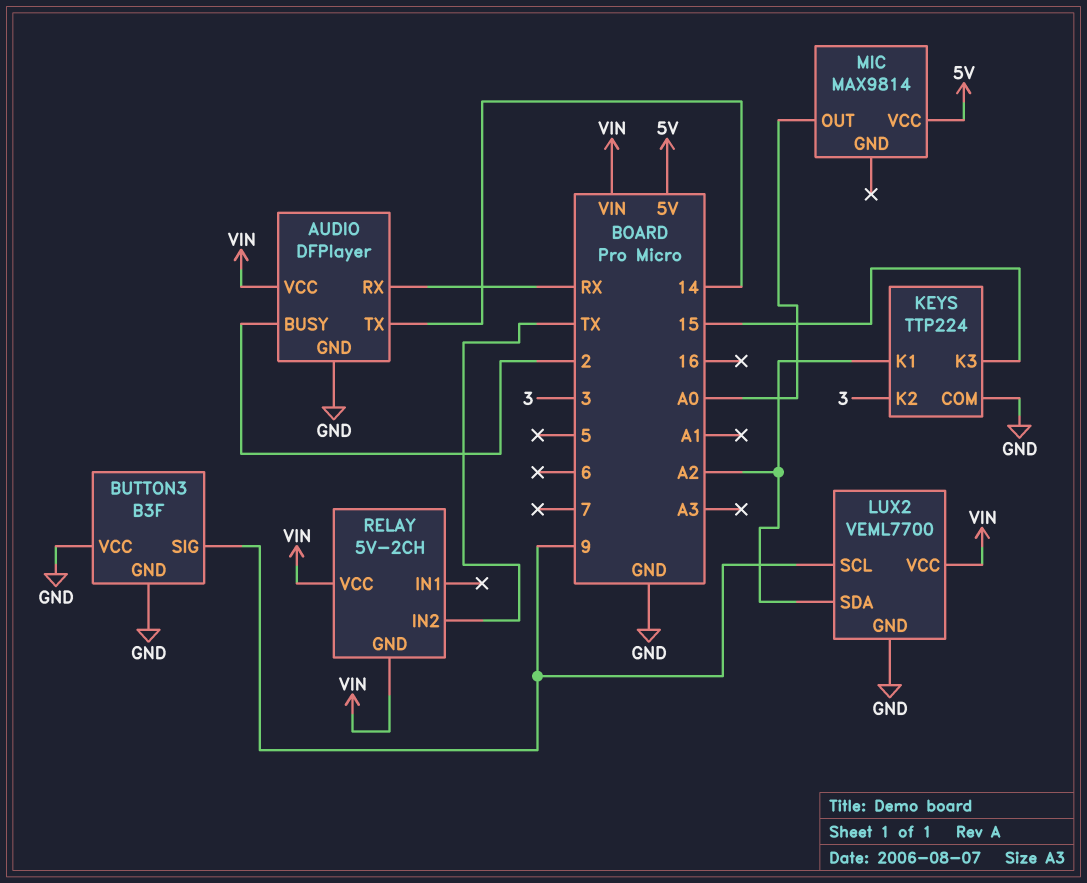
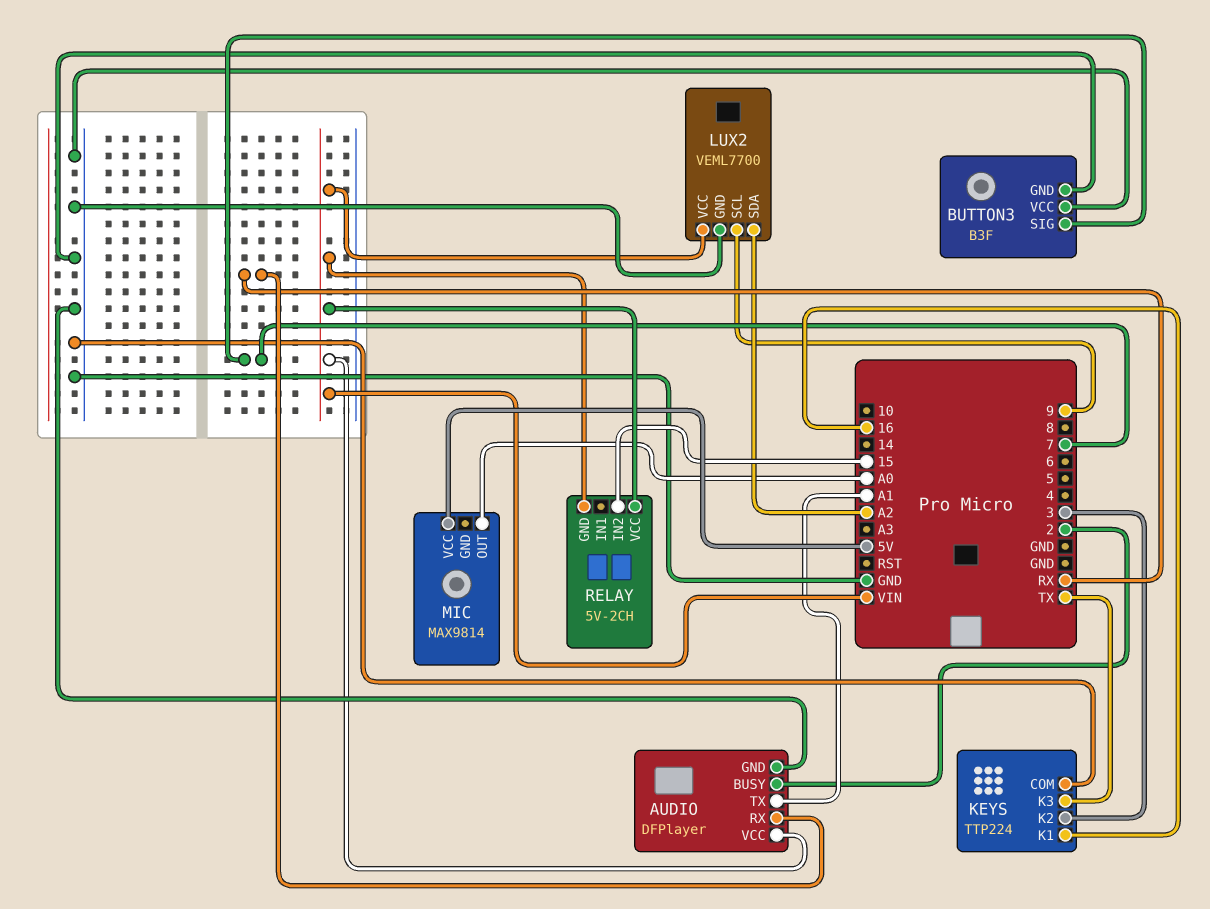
AUDIO pin TX: 14 -> A1
BUTTON3 pin SIG: 9 -> 7
KEYS pin K1: A2 -> 16
KEYS pin K3: 15 -> TX
RELAY pin IN2: TX -> 15

